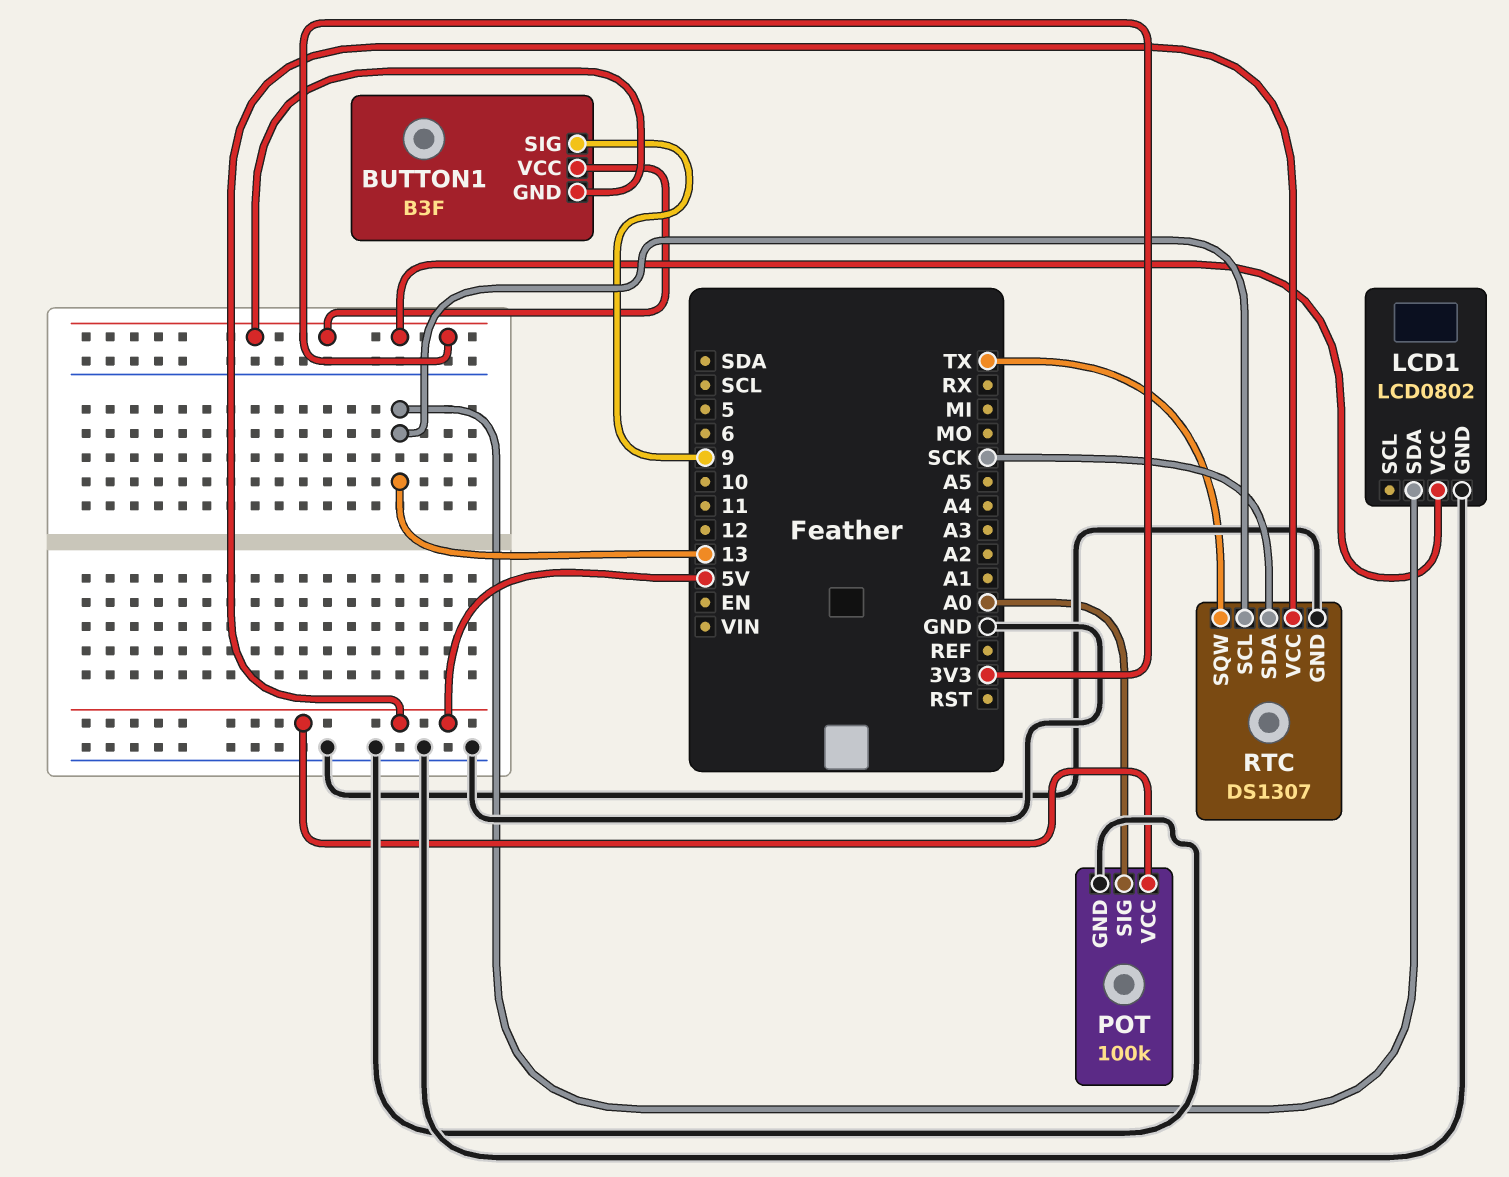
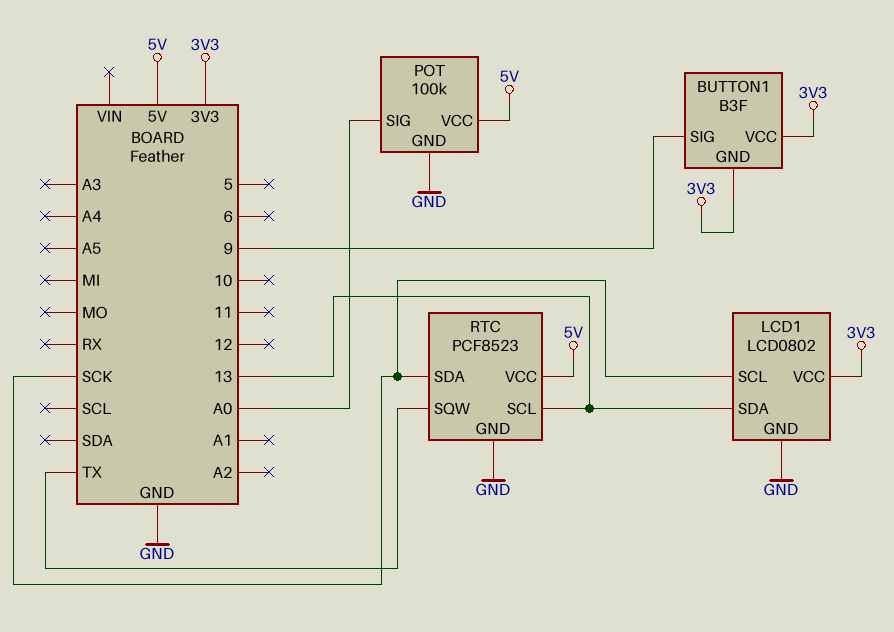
LCD1 pin SCL: none -> SCK
RTC: DS1307 -> PCF8523

